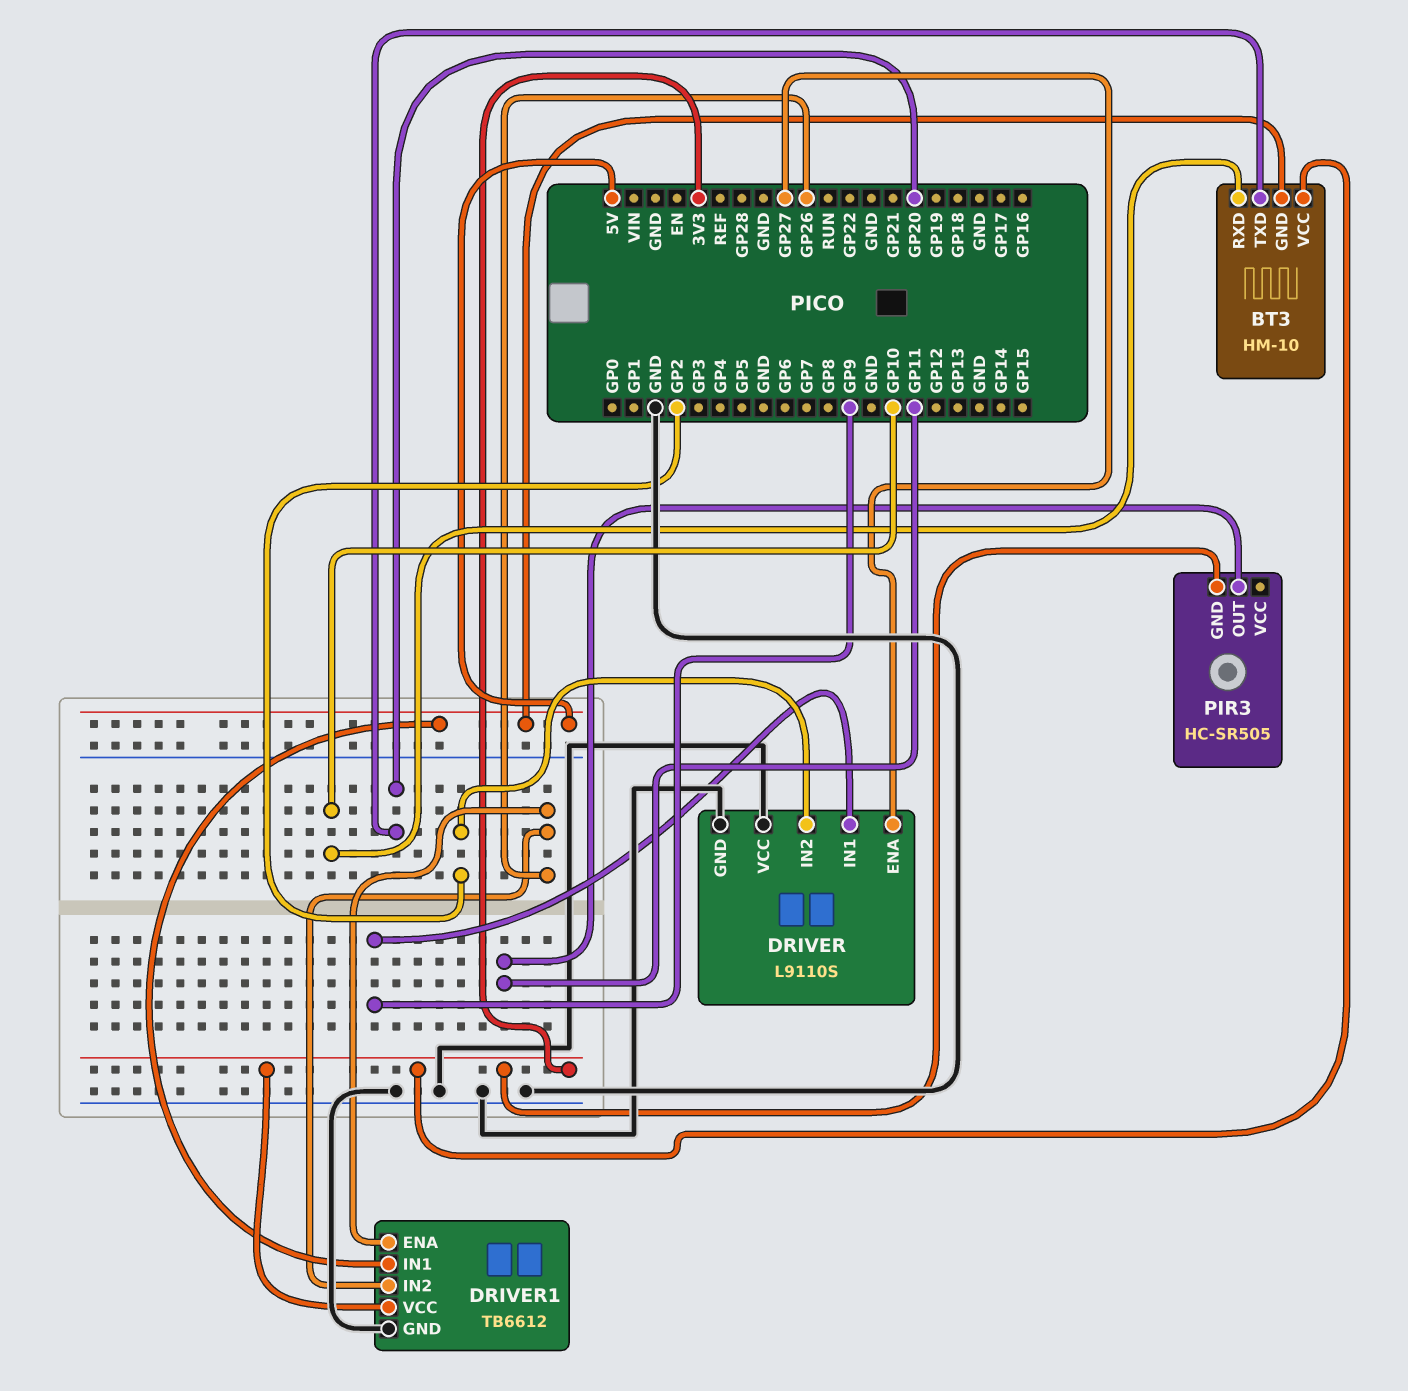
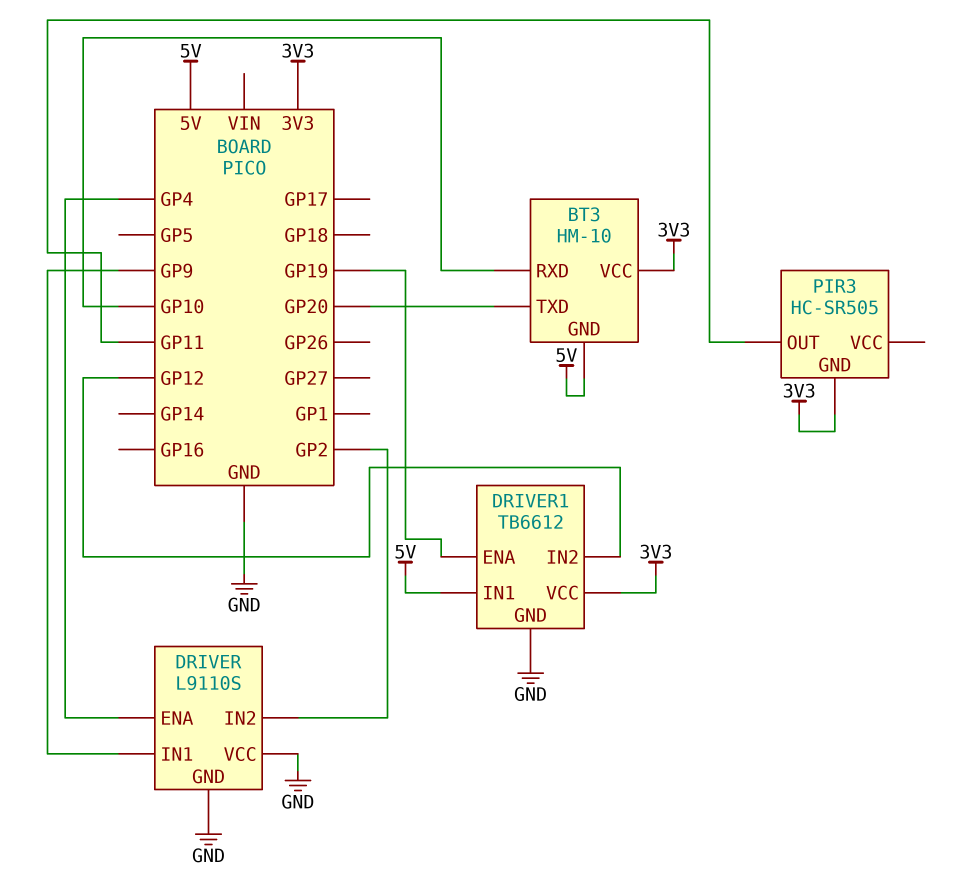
DRIVER pin ENA: GP27 -> GP4
DRIVER1 pin ENA: GP26 -> GP19
DRIVER1 pin IN2: GP26 -> GP12

